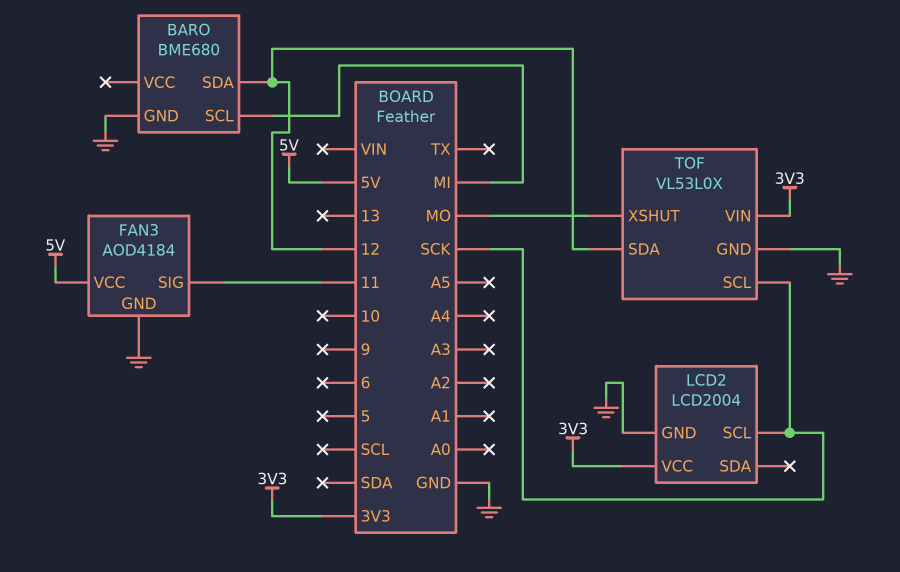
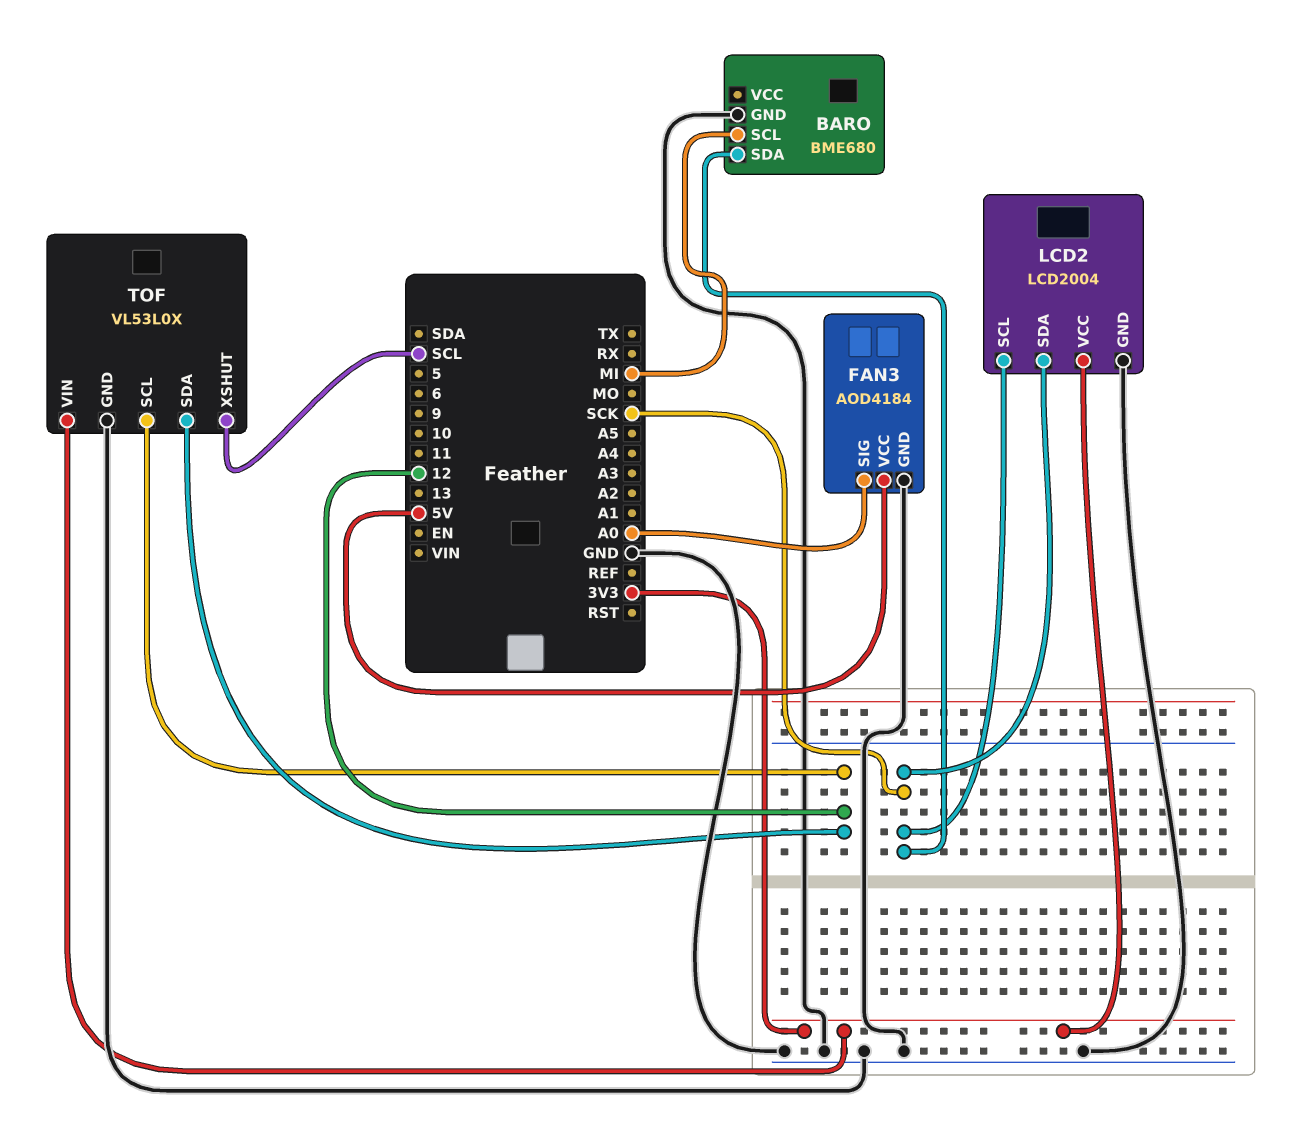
BARO pin SDA: 12 -> SCK
FAN3 pin SIG: 11 -> A0
LCD2 pin SDA: none -> SCK
TOF pin SCL: SCK -> 12
TOF pin XSHUT: MO -> SCL

